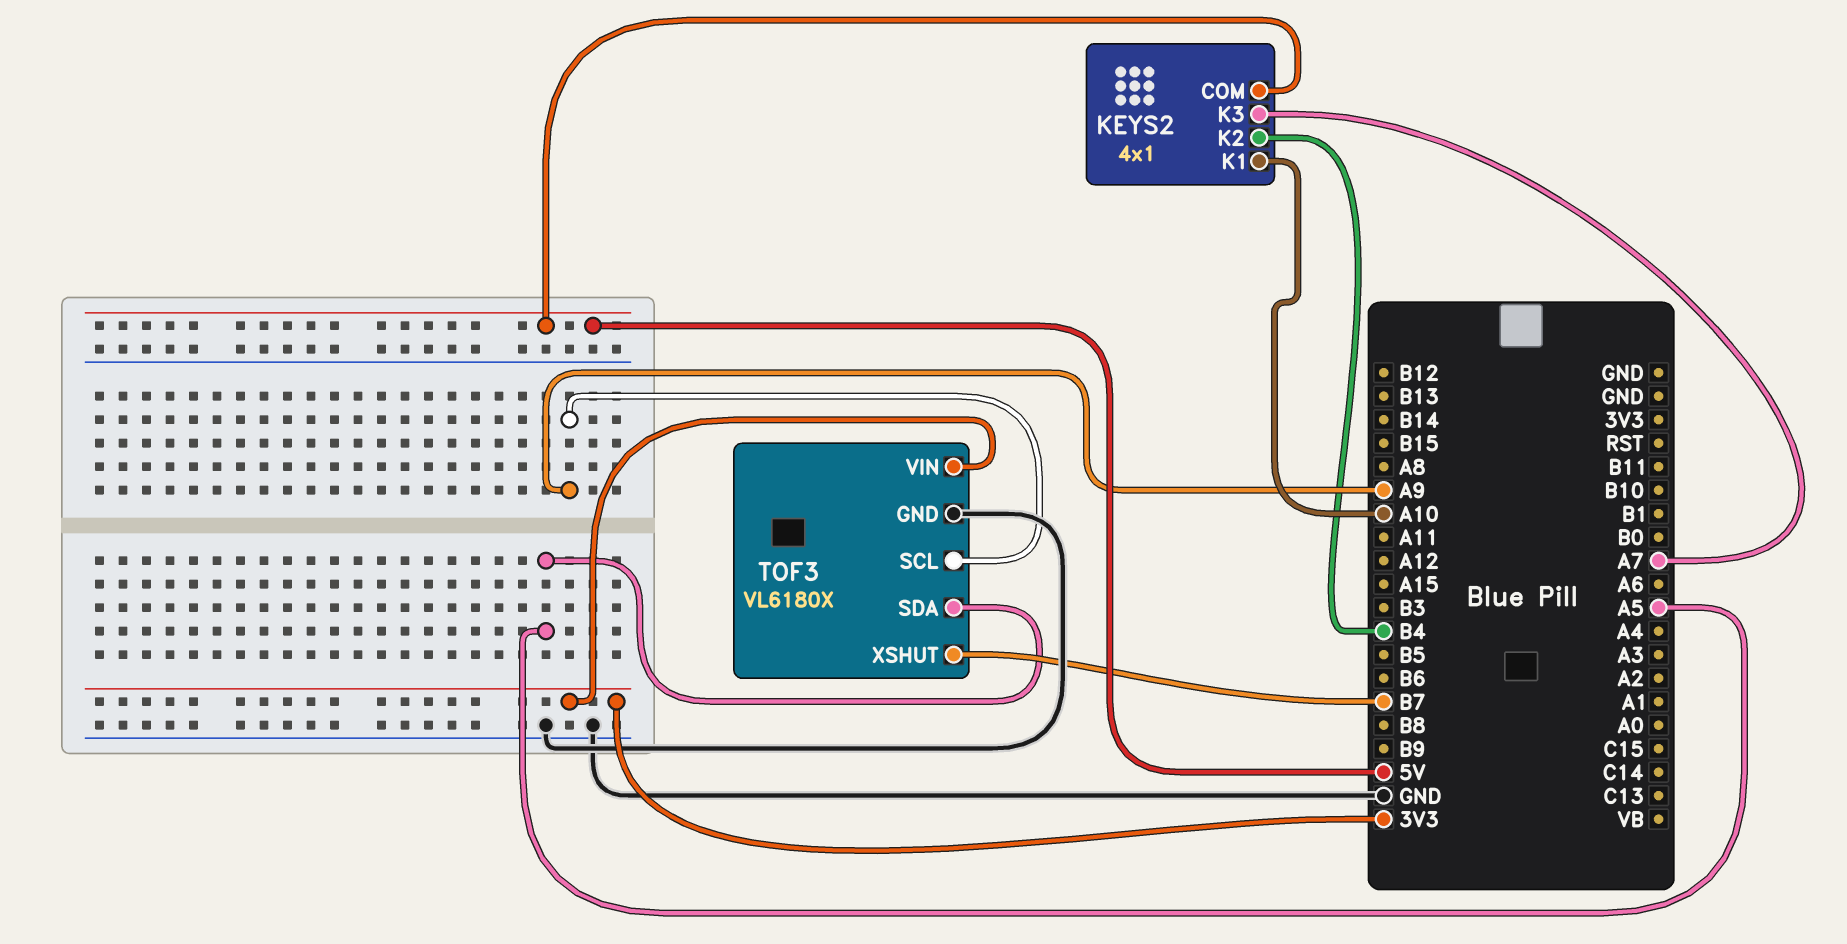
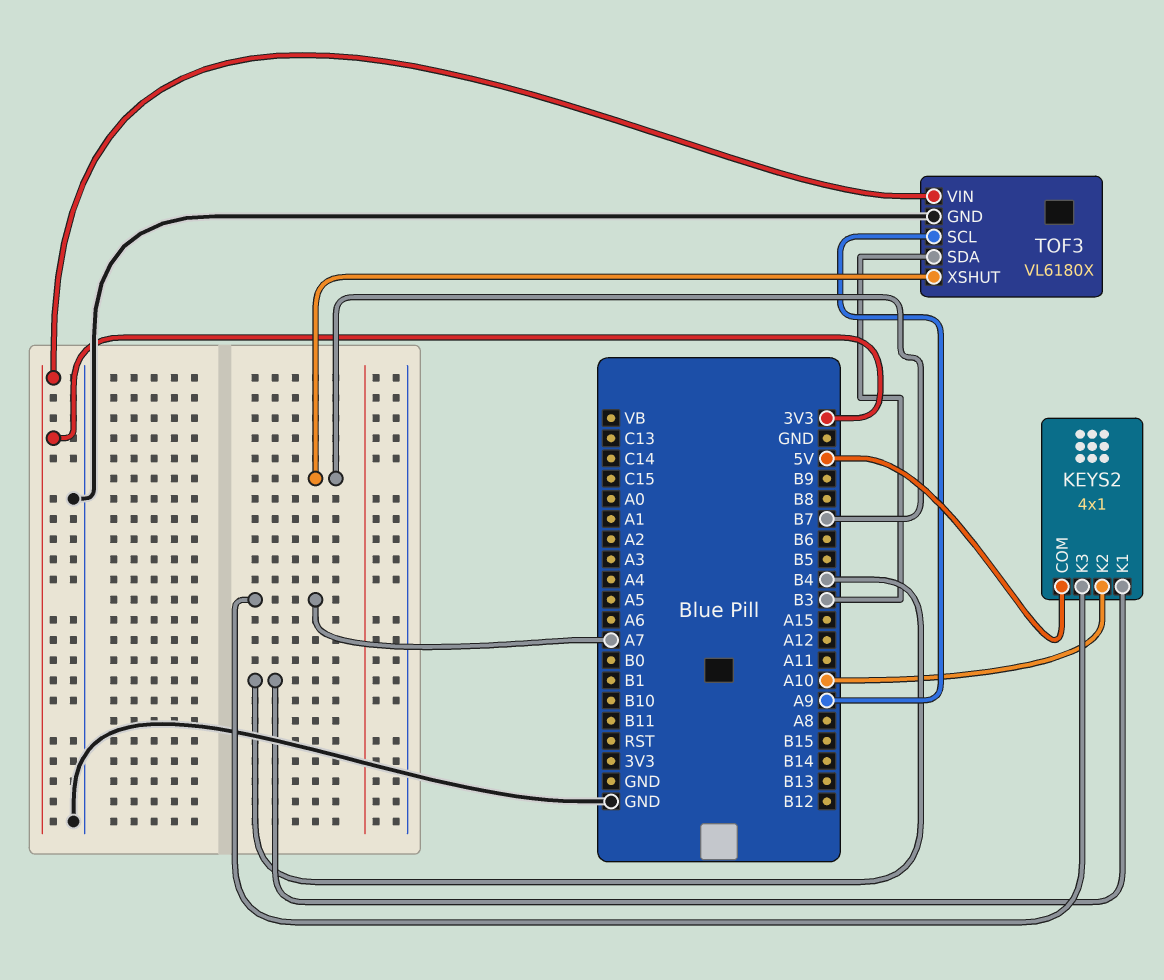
KEYS2 pin K1: A10 -> B4
KEYS2 pin K2: B4 -> A10
TOF3 pin SDA: A5 -> B3

